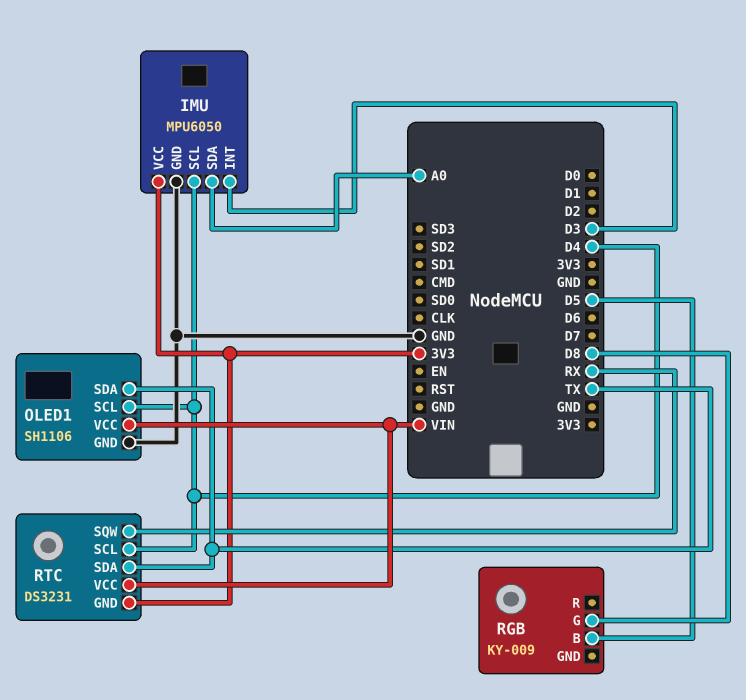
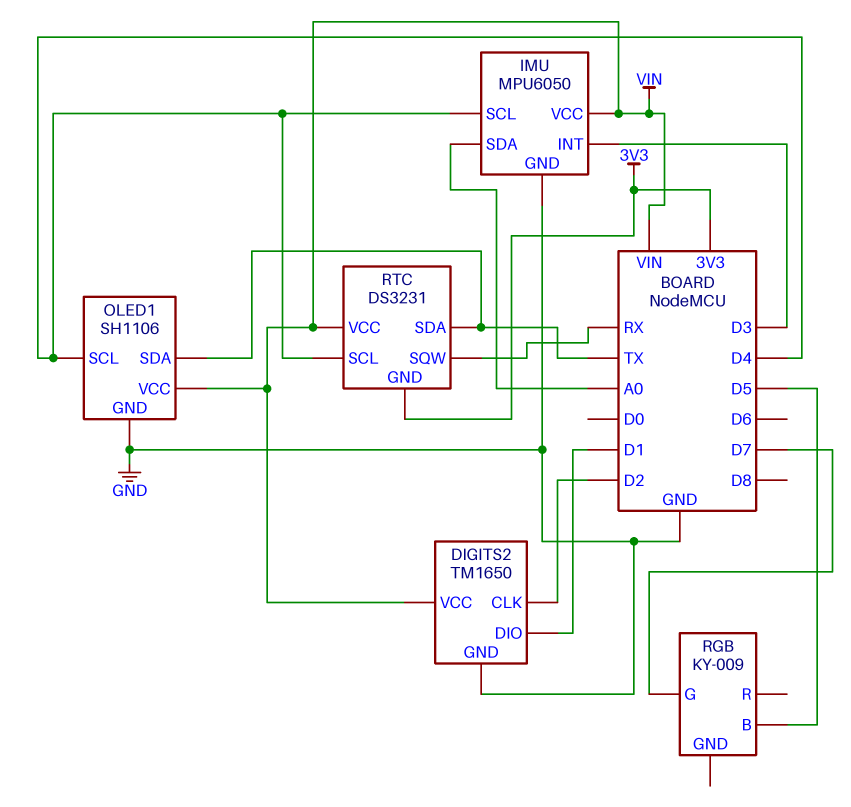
DIGITS2: none -> TM1650
DIGITS2 pin CLK: none -> D2
DIGITS2 pin DIO: none -> D1
DIGITS2 pin GND: none -> GND
DIGITS2 pin VCC: none -> VIN
IMU pin VCC: 3V3 -> VIN
RGB pin G: D8 -> D7

